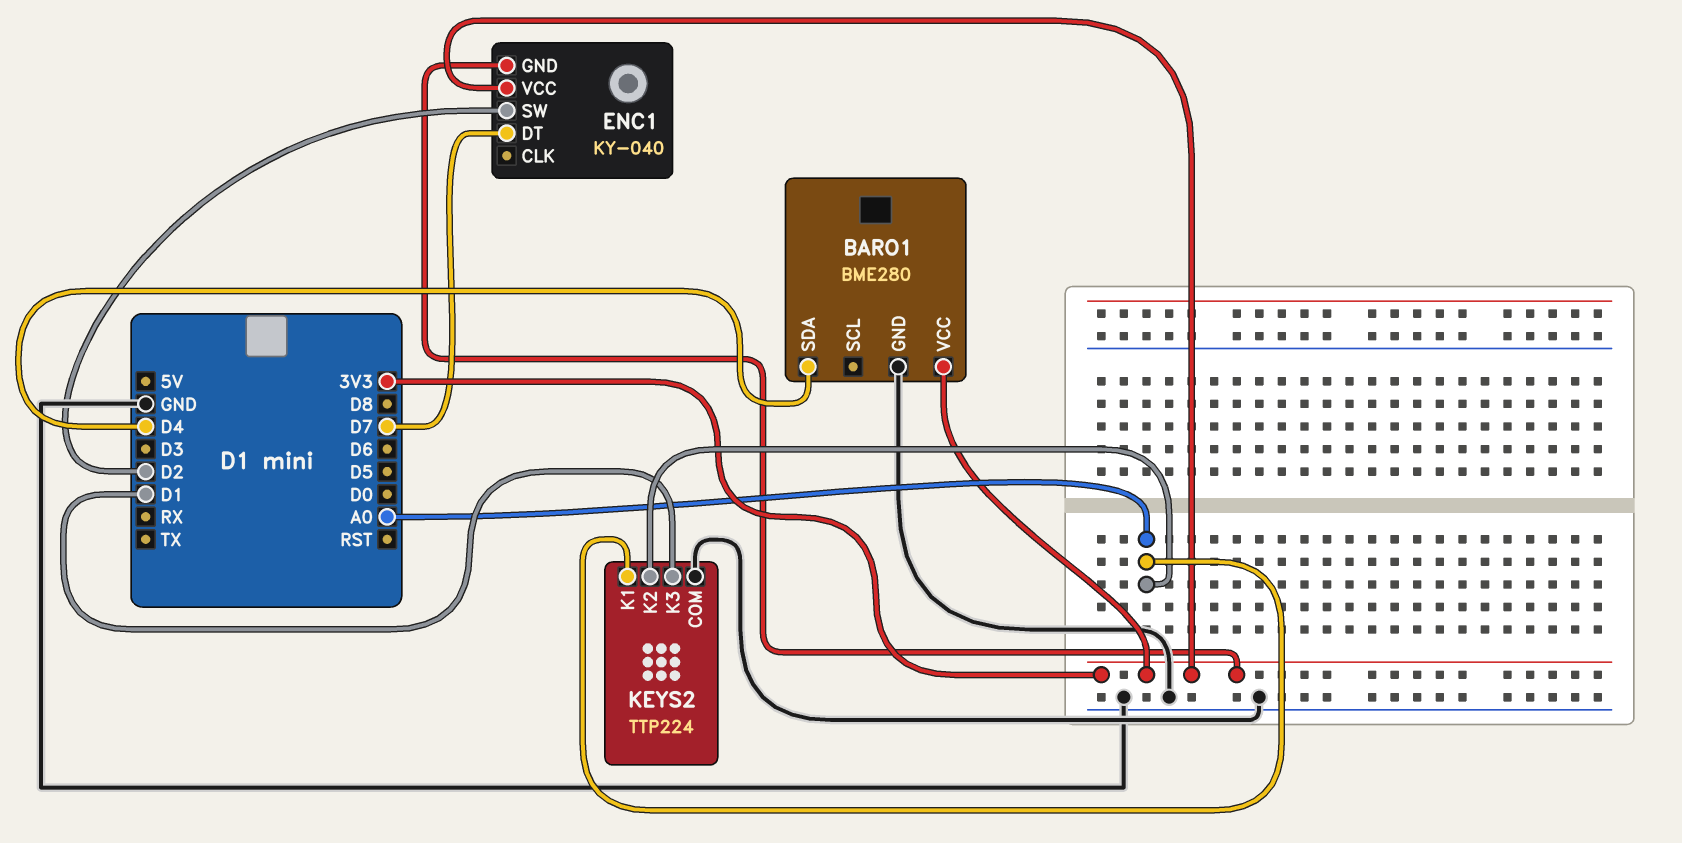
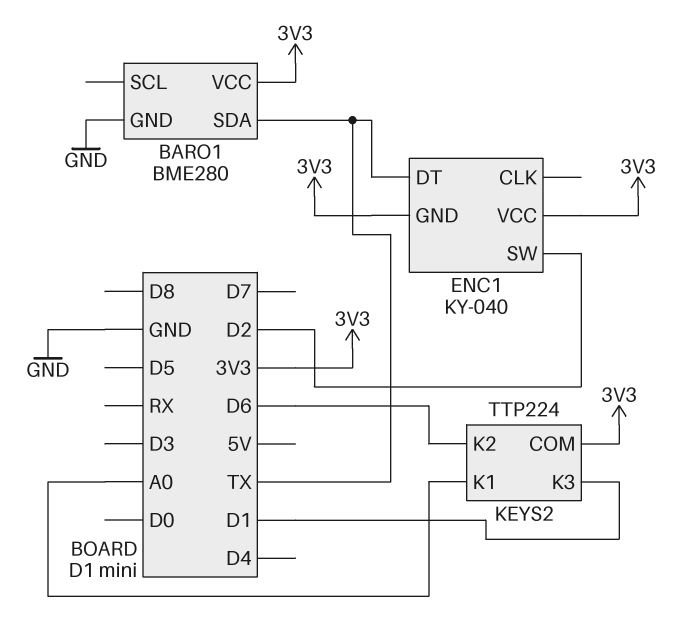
BARO1 pin SDA: D4 -> TX
ENC1 pin DT: D7 -> TX
KEYS2 pin COM: GND -> 3V3
KEYS2 pin K2: A0 -> D6

